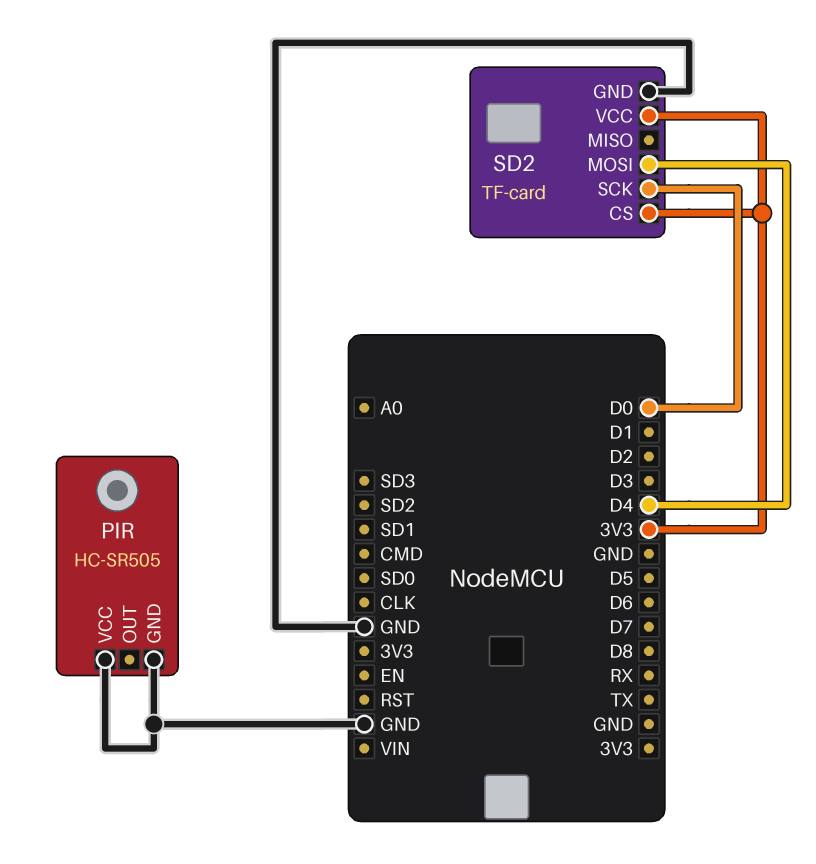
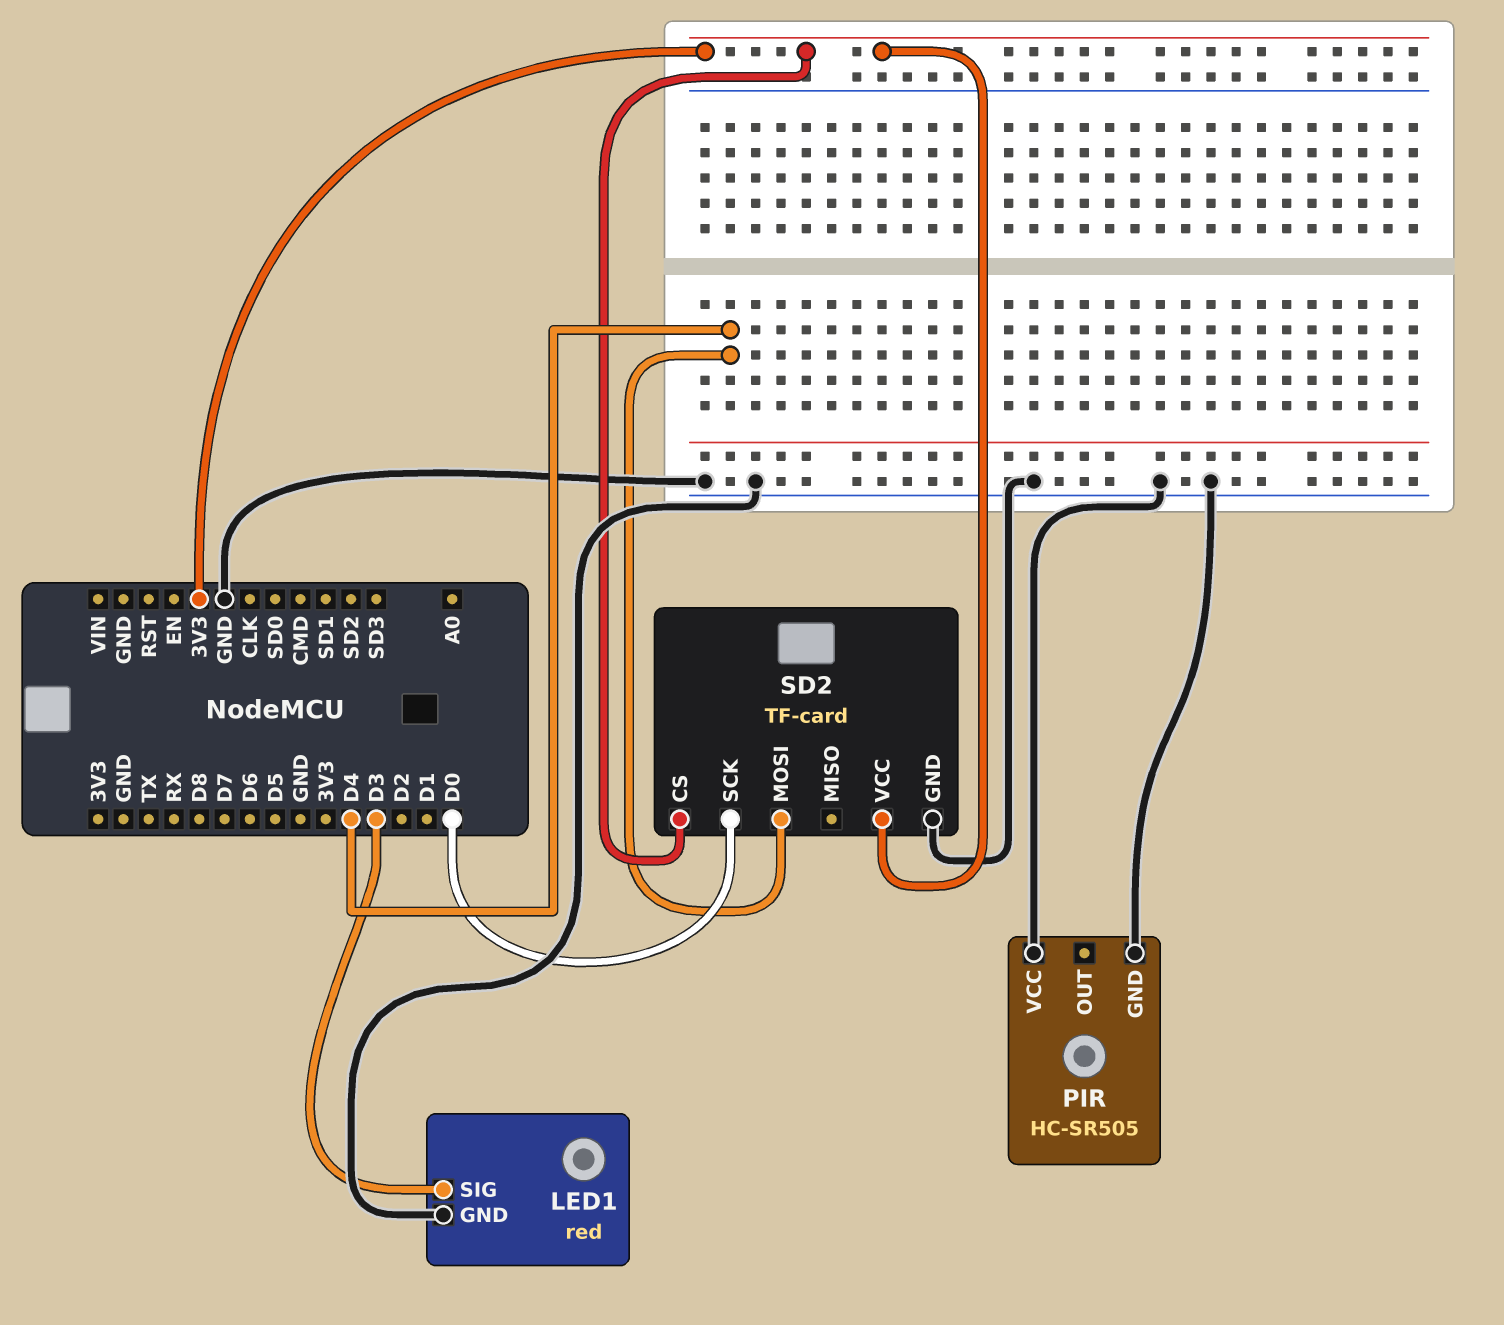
LED1: none -> red
LED1 pin GND: none -> GND
LED1 pin SIG: none -> D3

